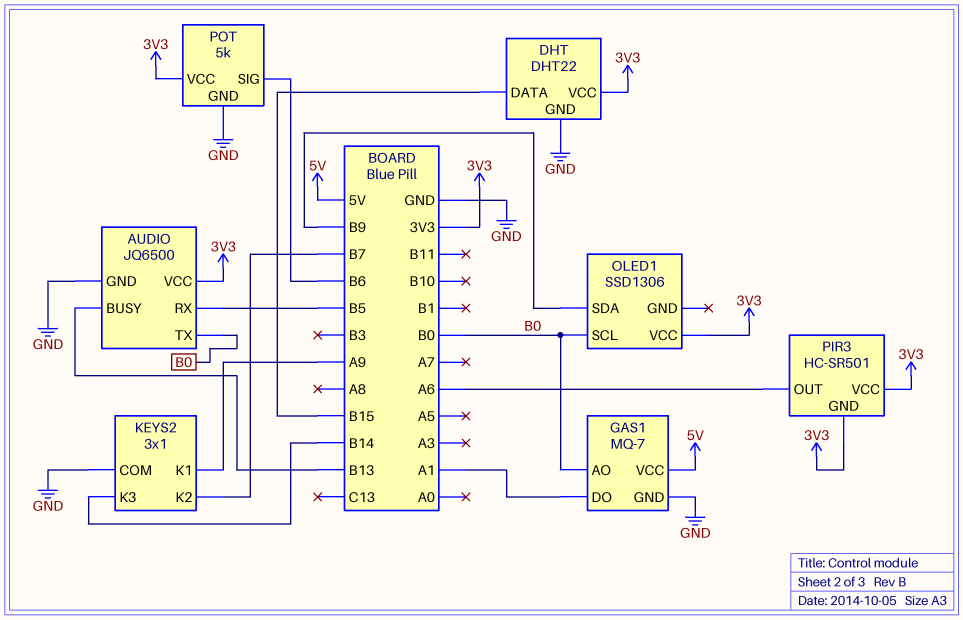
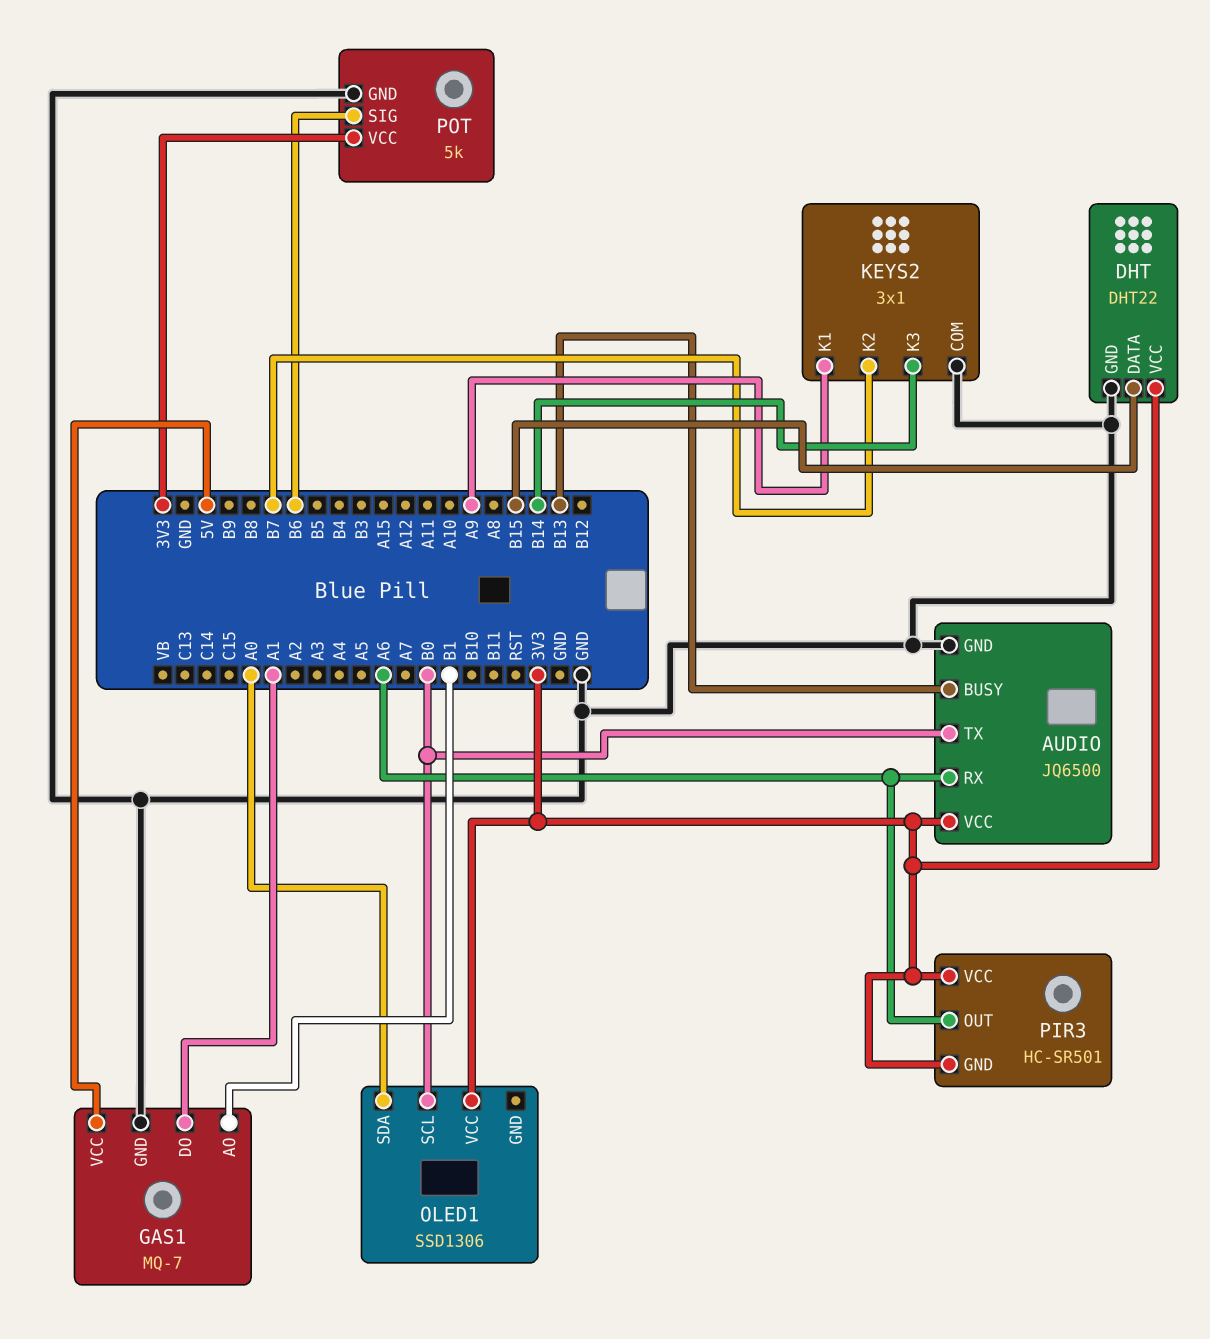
AUDIO pin RX: B5 -> A6
GAS1 pin AO: B0 -> B1
OLED1 pin SDA: B9 -> A0

